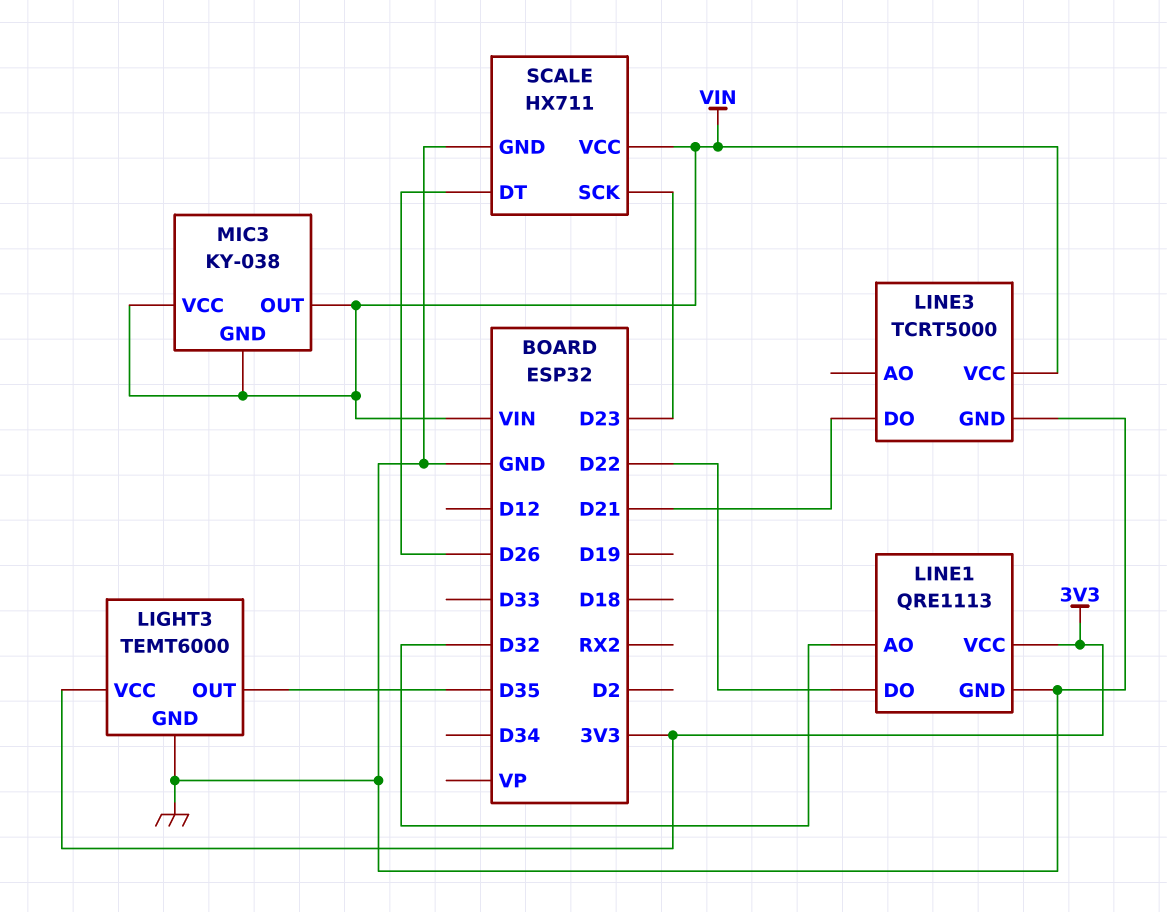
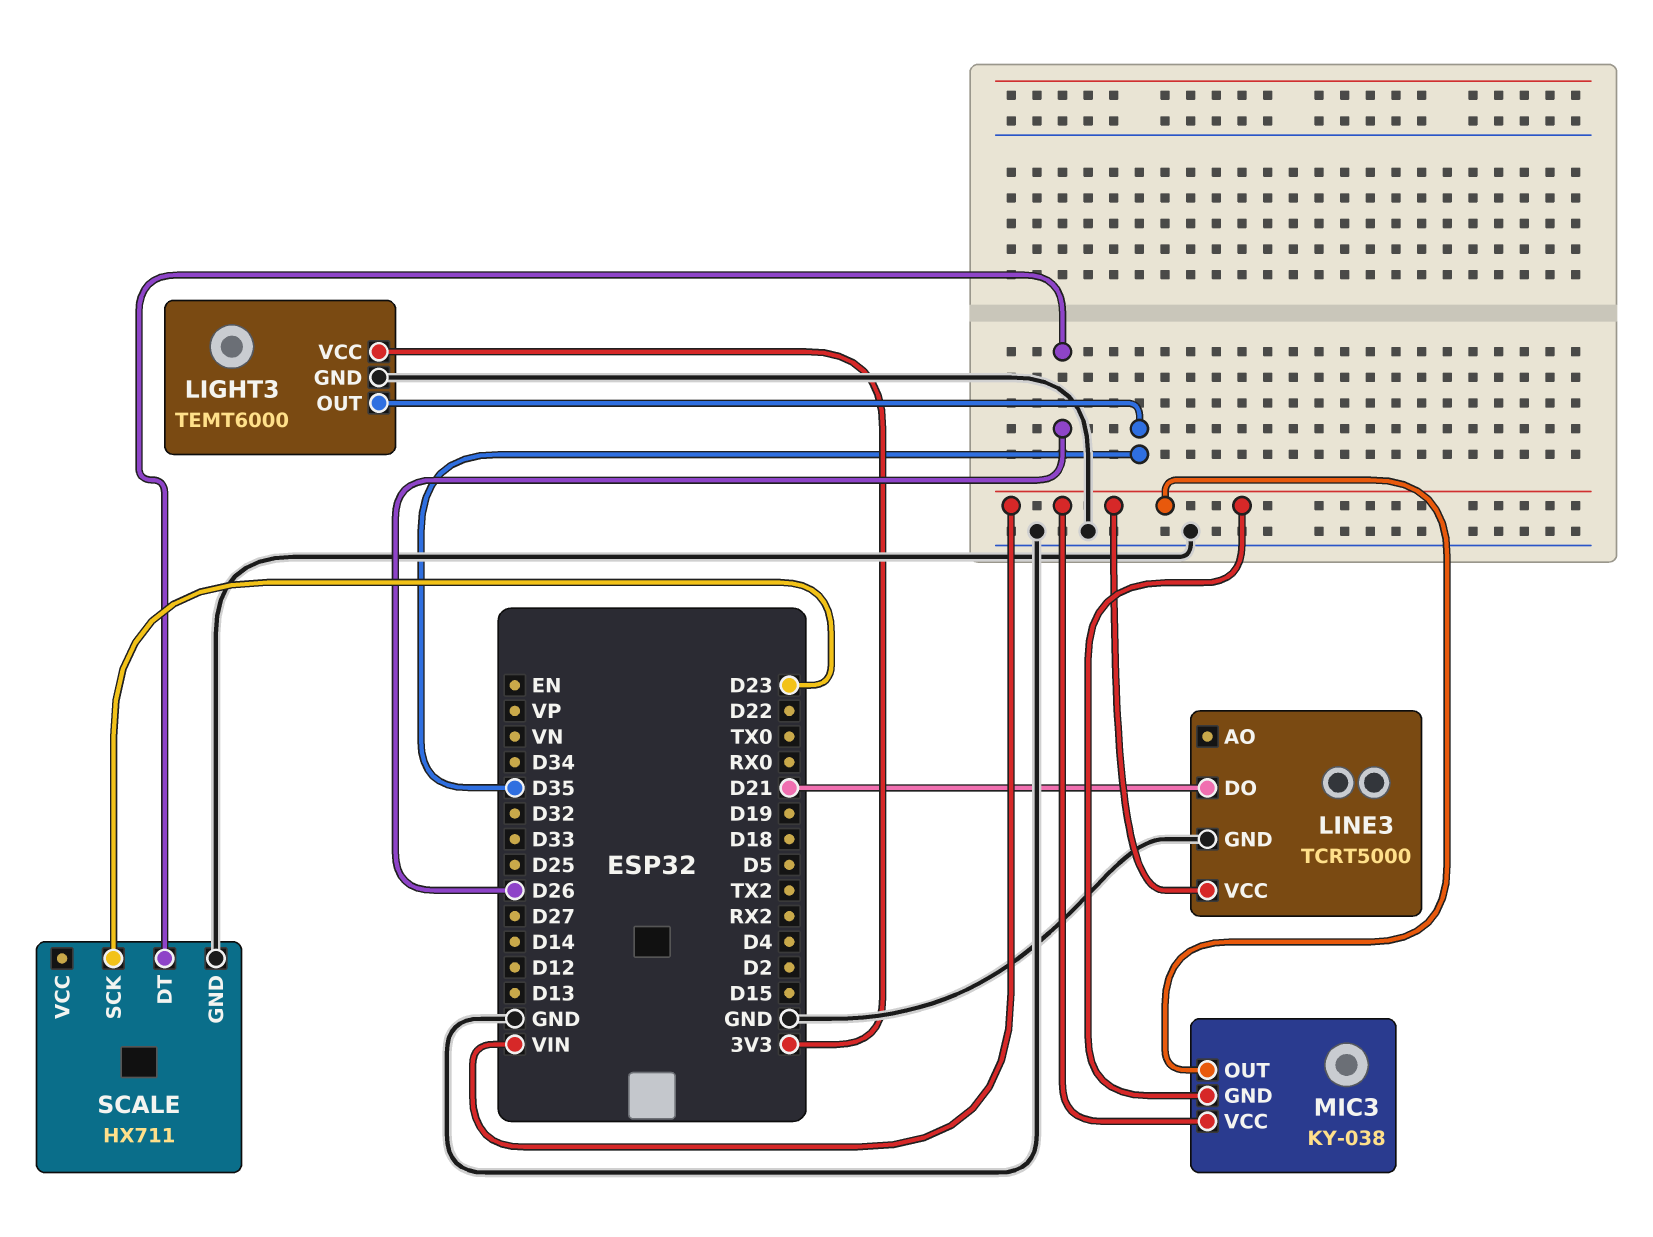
LINE1: QRE1113 -> none
LINE1 pin AO: D32 -> none
LINE1 pin DO: D22 -> none
LINE1 pin GND: GND -> none
LINE1 pin VCC: 3V3 -> none
SCALE pin VCC: VIN -> none

